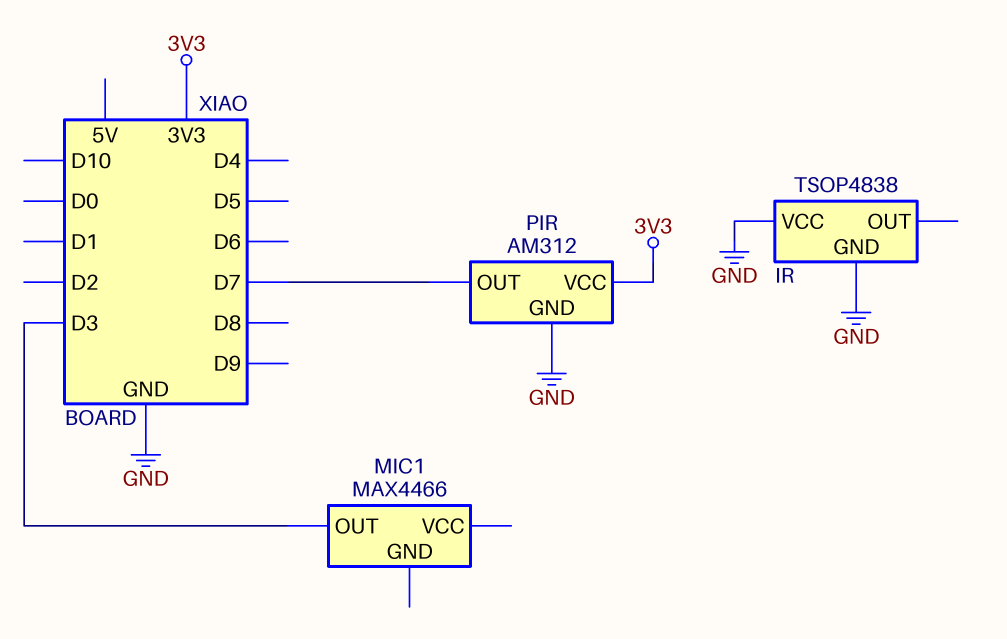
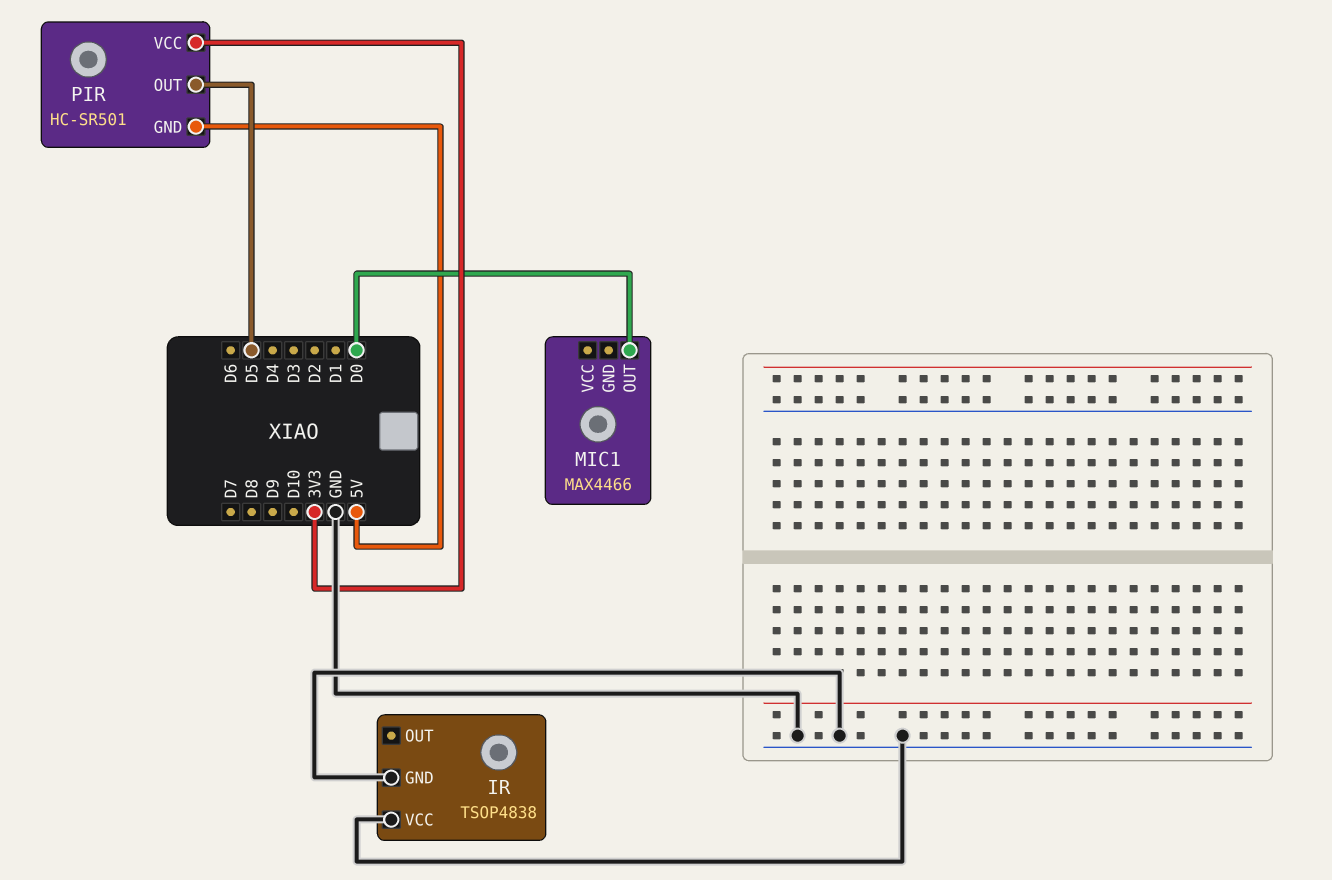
MIC1 pin OUT: D3 -> D0
PIR: AM312 -> HC-SR501
PIR pin GND: GND -> 5V
PIR pin OUT: D7 -> D5

